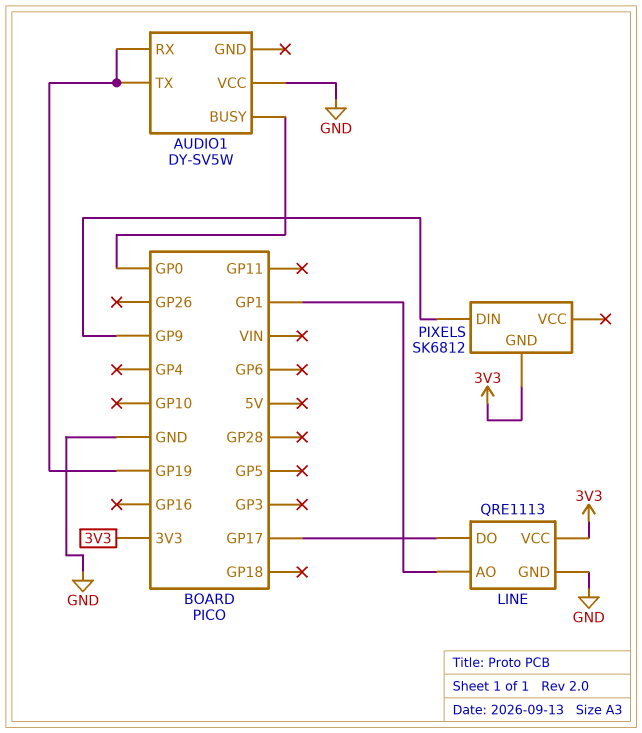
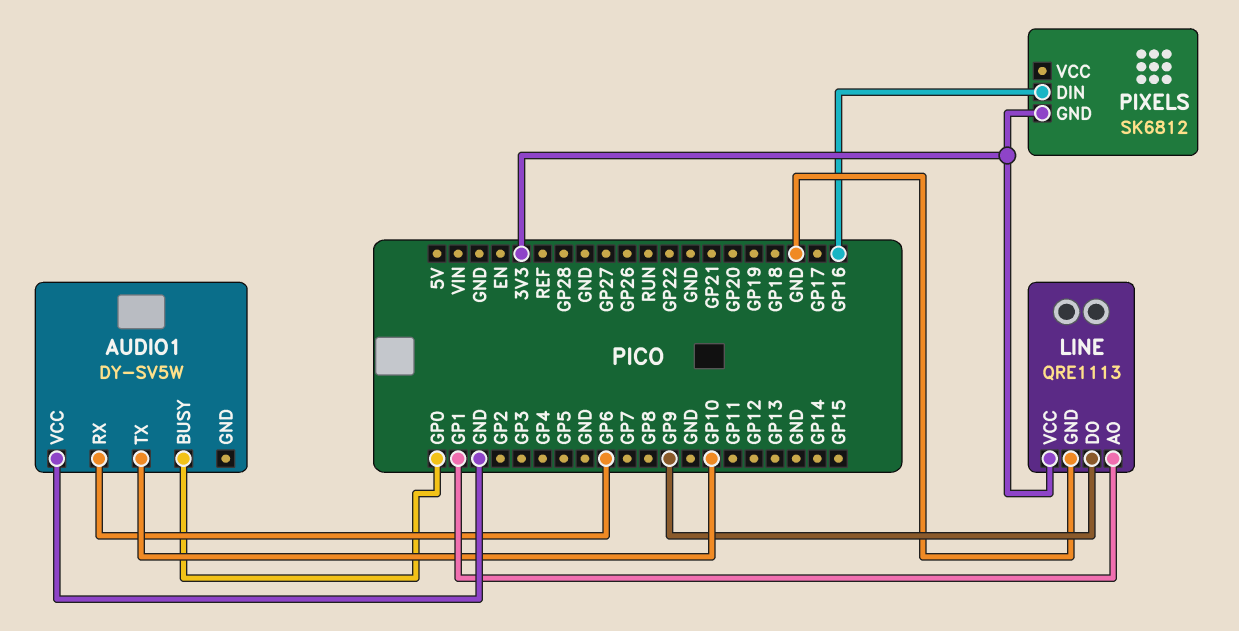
AUDIO1 pin RX: GP19 -> GP6
AUDIO1 pin TX: GP19 -> GP10
LINE pin DO: GP17 -> GP9
PIXELS pin DIN: GP9 -> GP16

